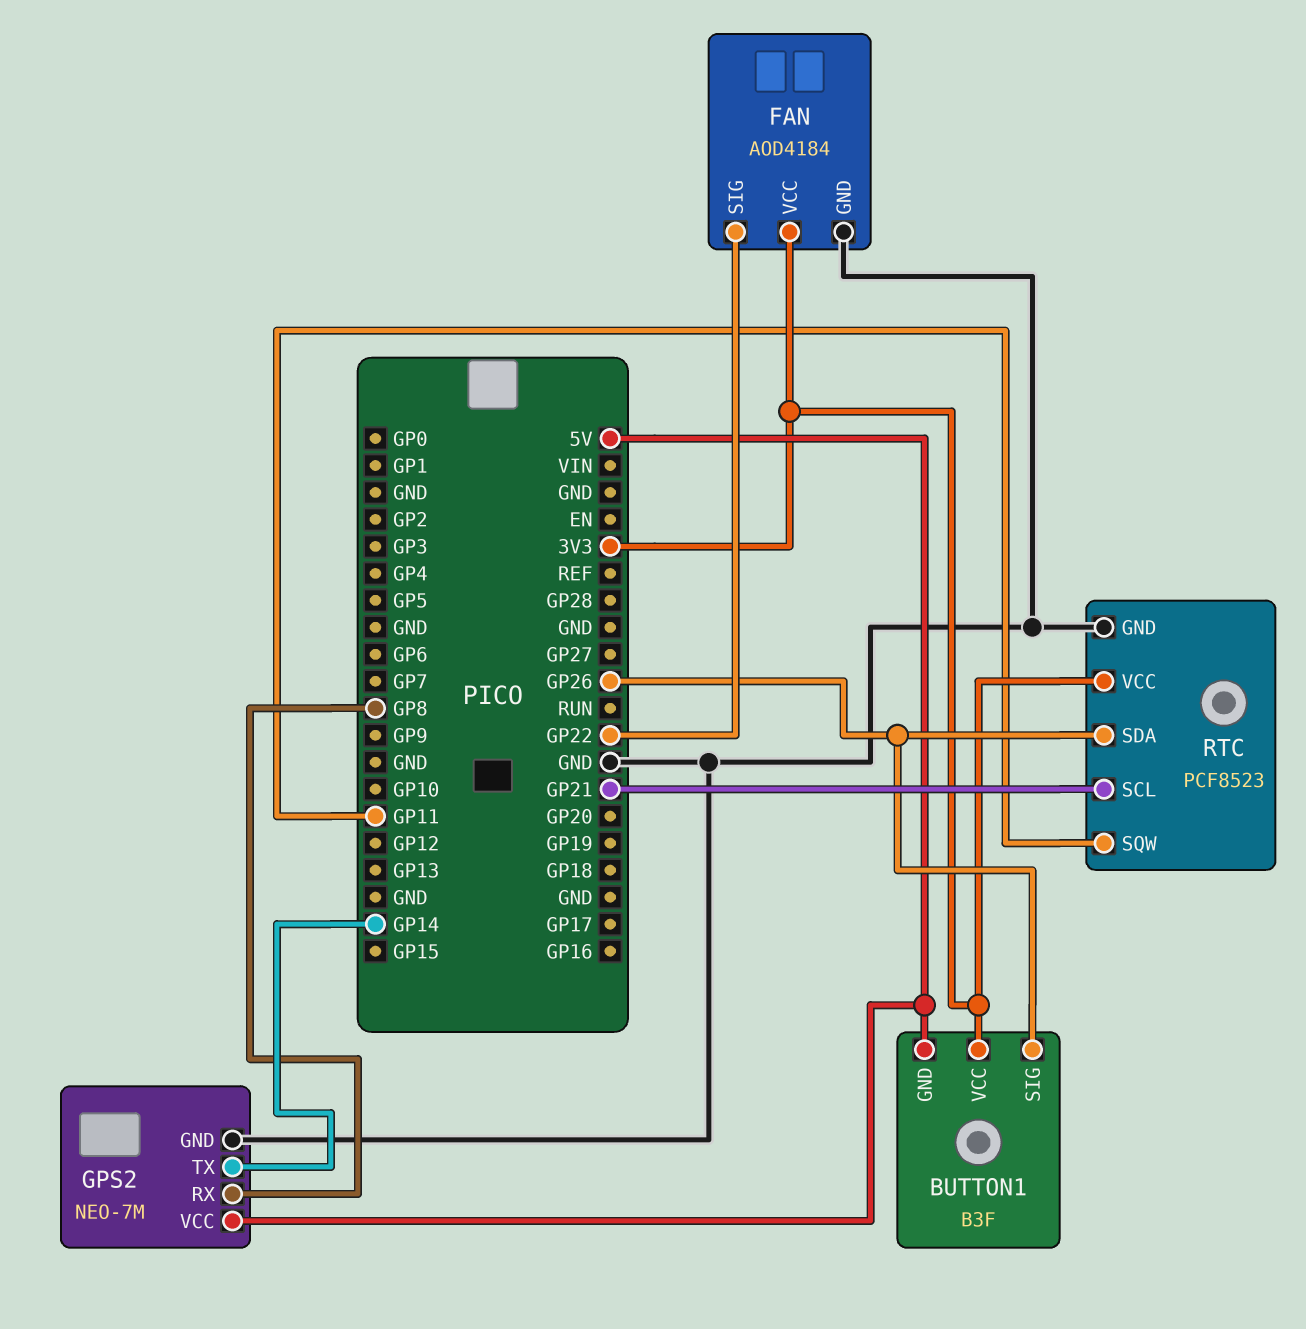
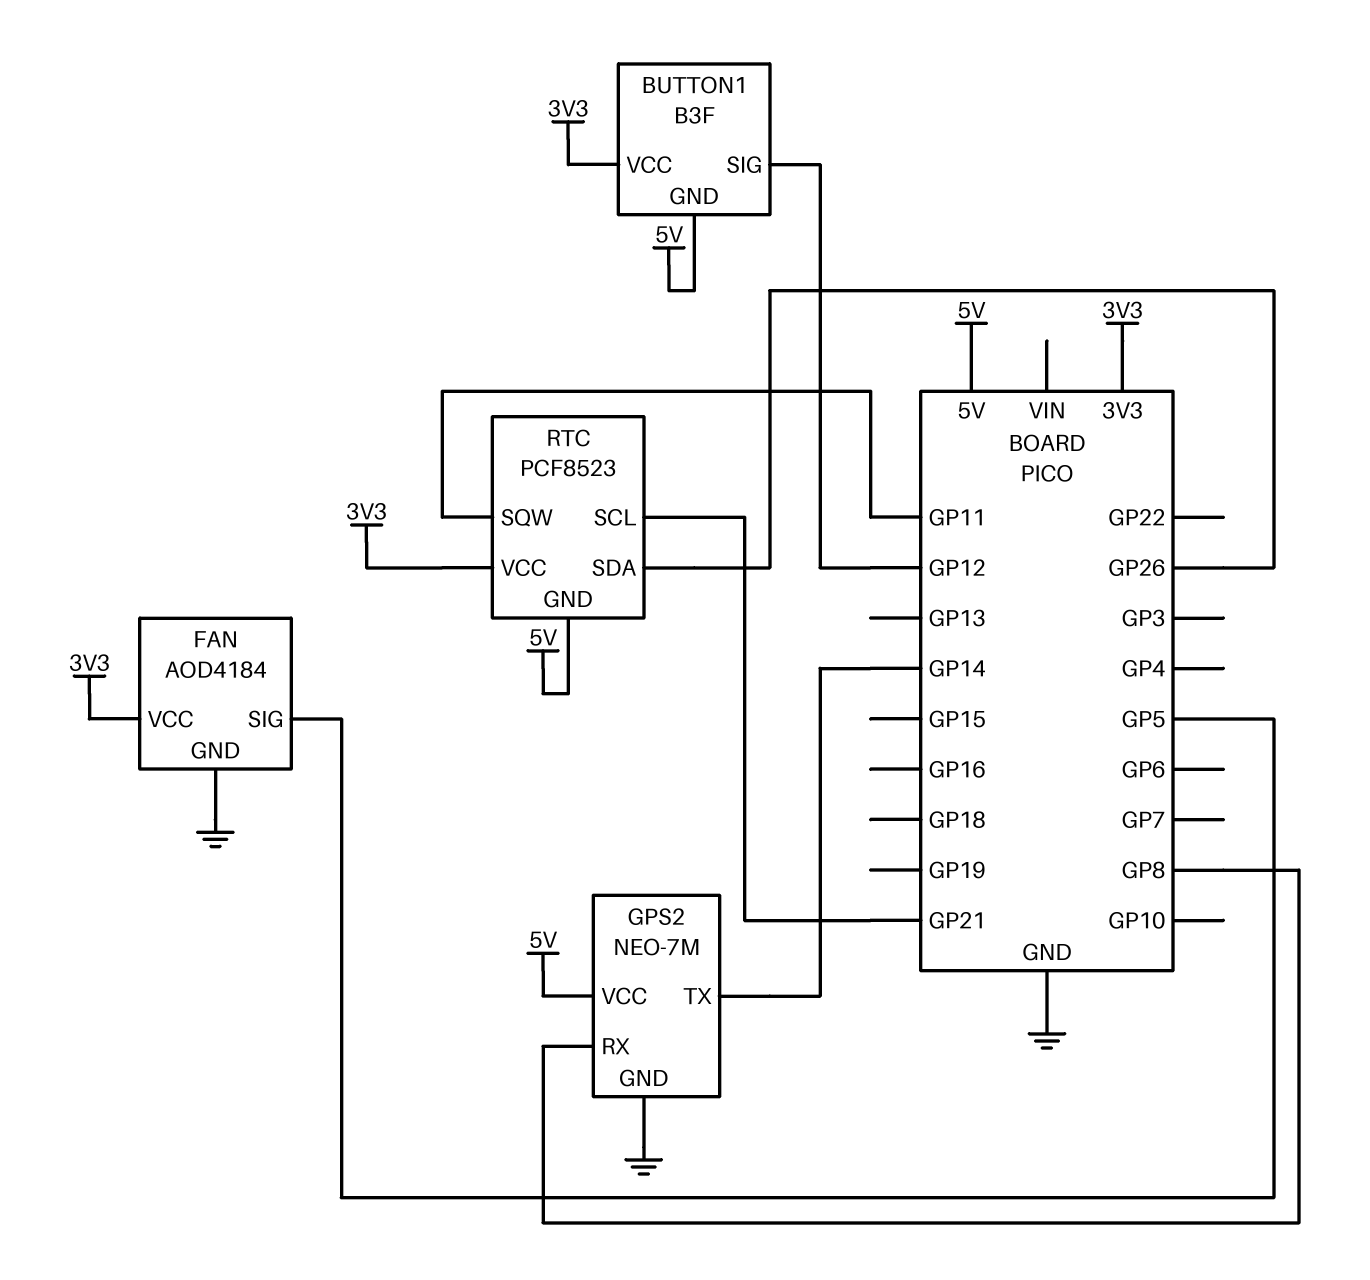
BUTTON1 pin SIG: GP26 -> GP12
FAN pin SIG: GP22 -> GP5
RTC pin GND: GND -> 5V

